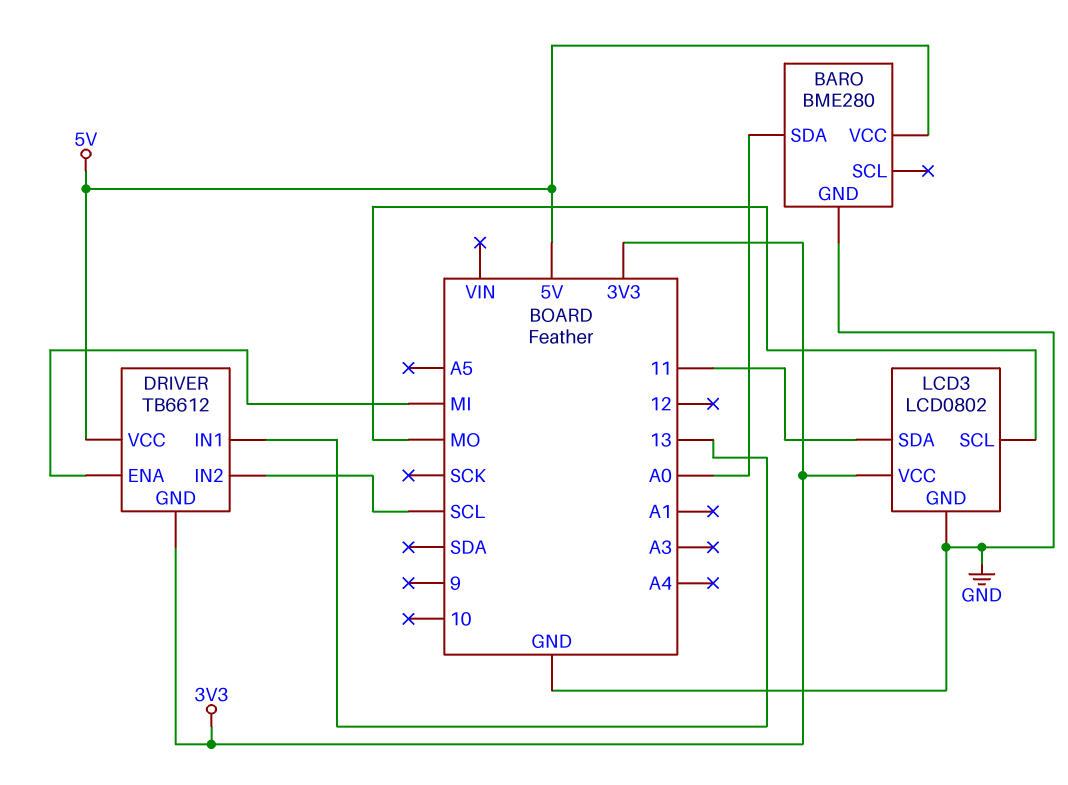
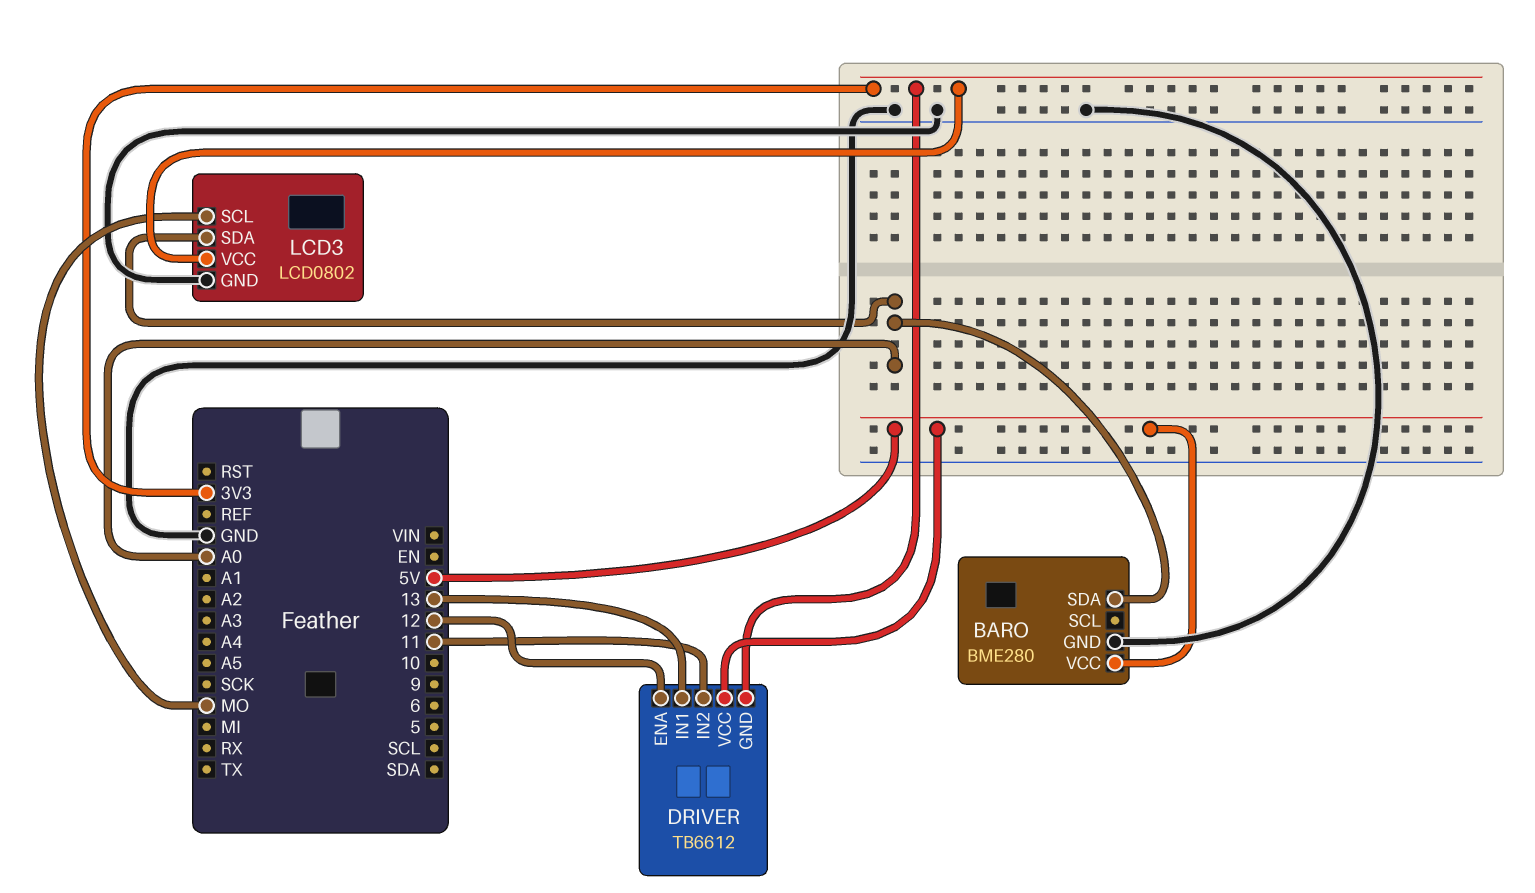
DRIVER pin ENA: MI -> 12
DRIVER pin IN2: SCL -> 11
LCD3 pin SDA: 11 -> A0

